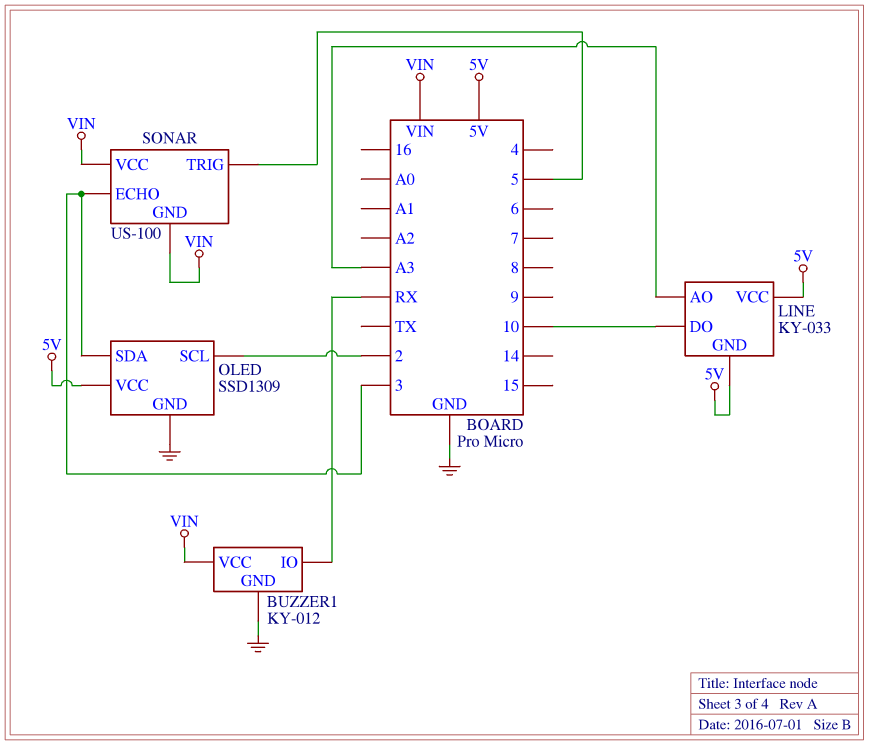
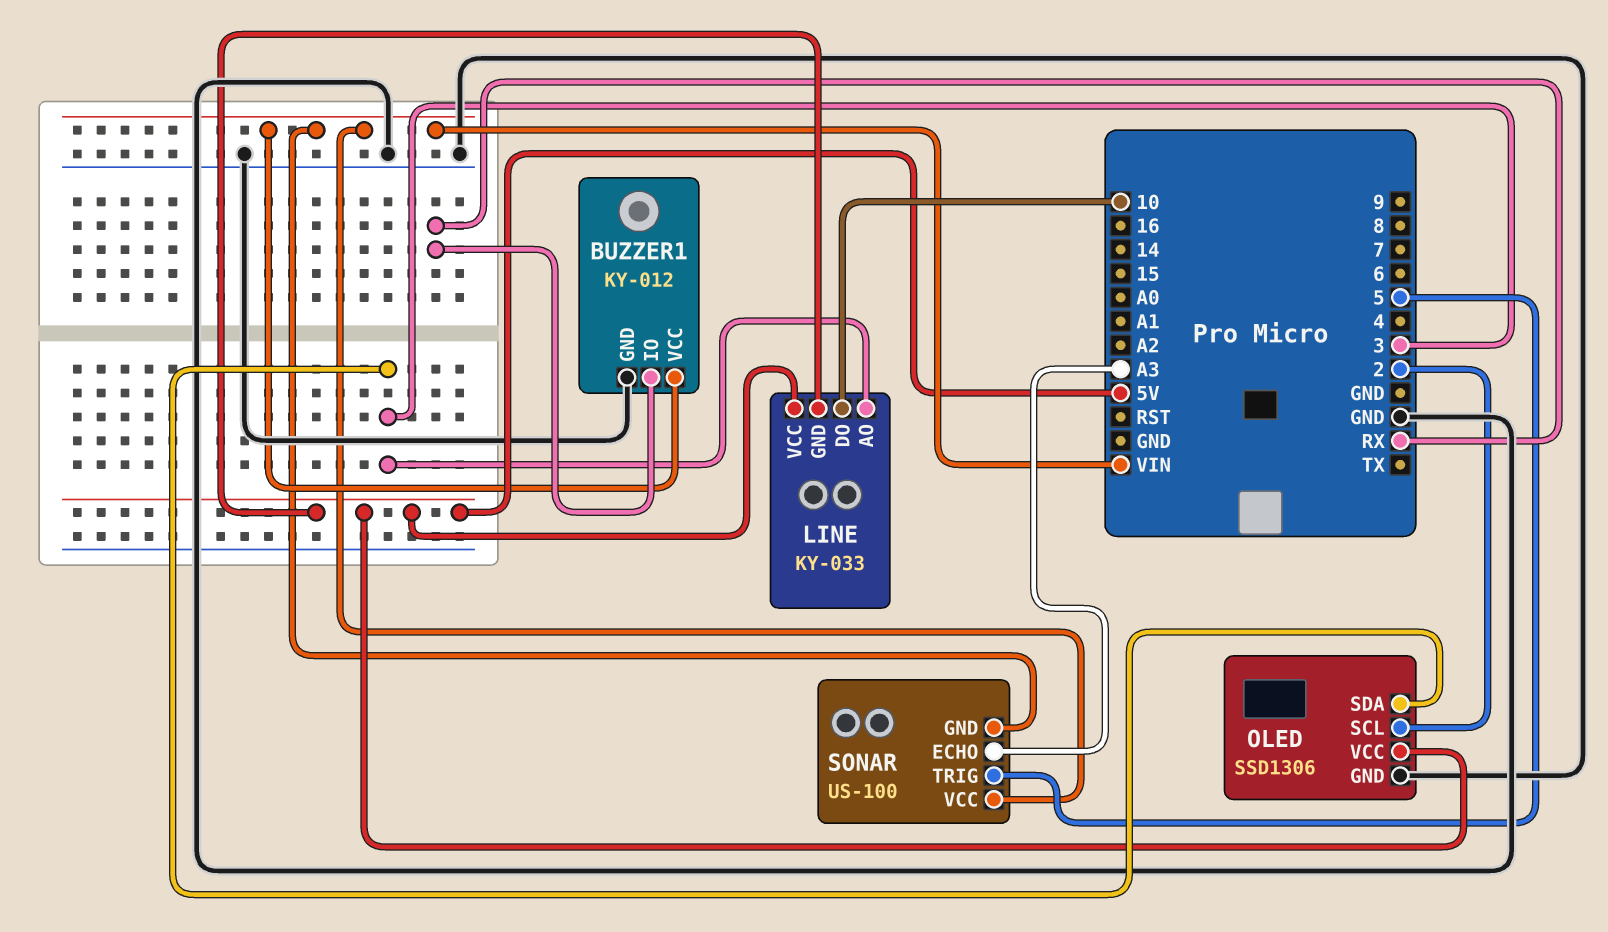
LINE pin AO: A3 -> 3
OLED: SSD1309 -> SSD1306
SONAR pin ECHO: 3 -> A3

